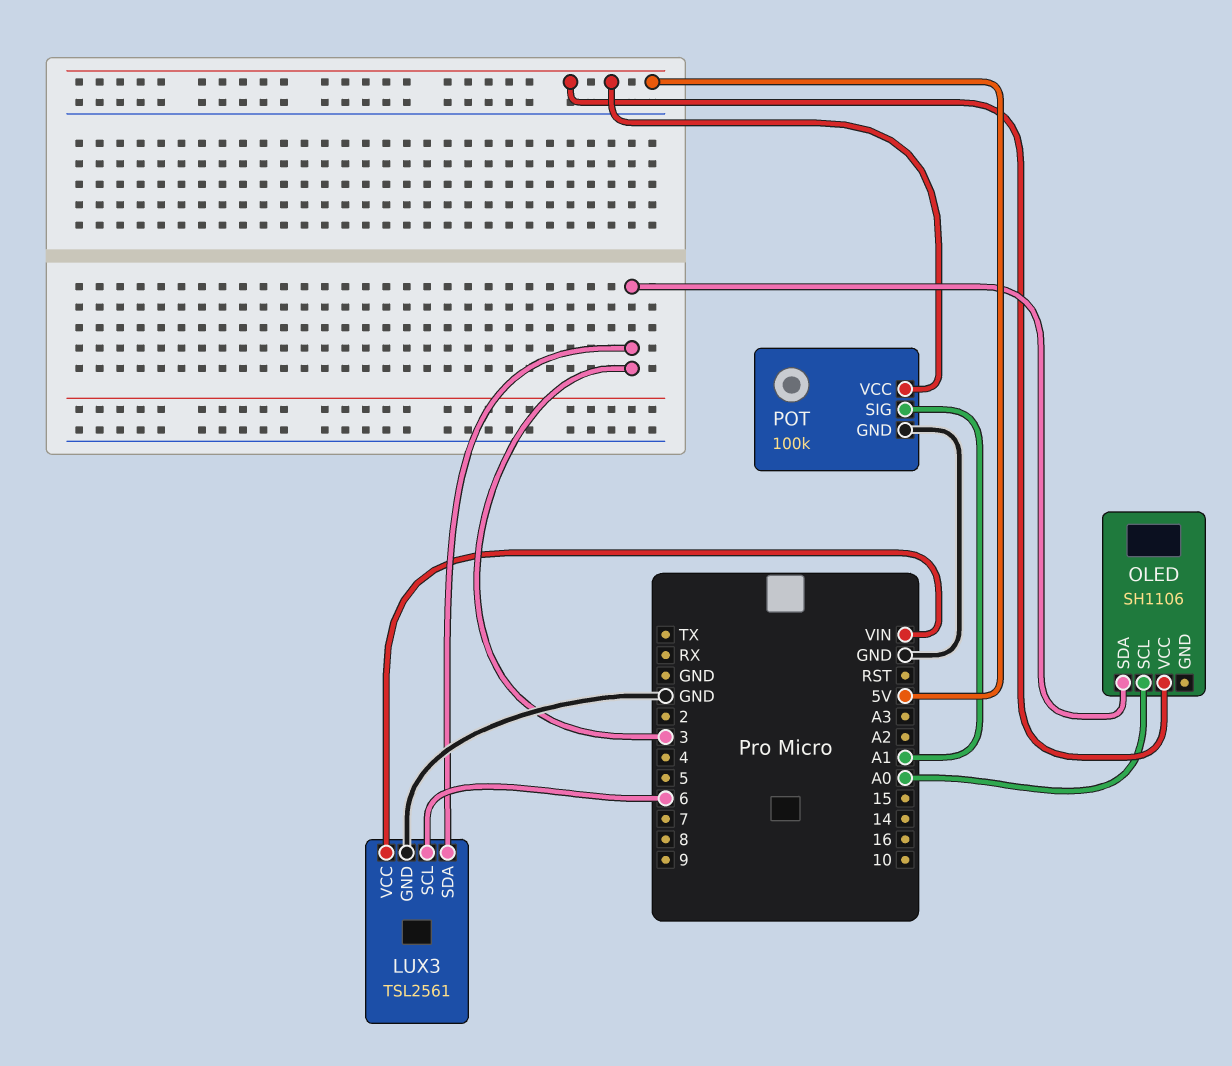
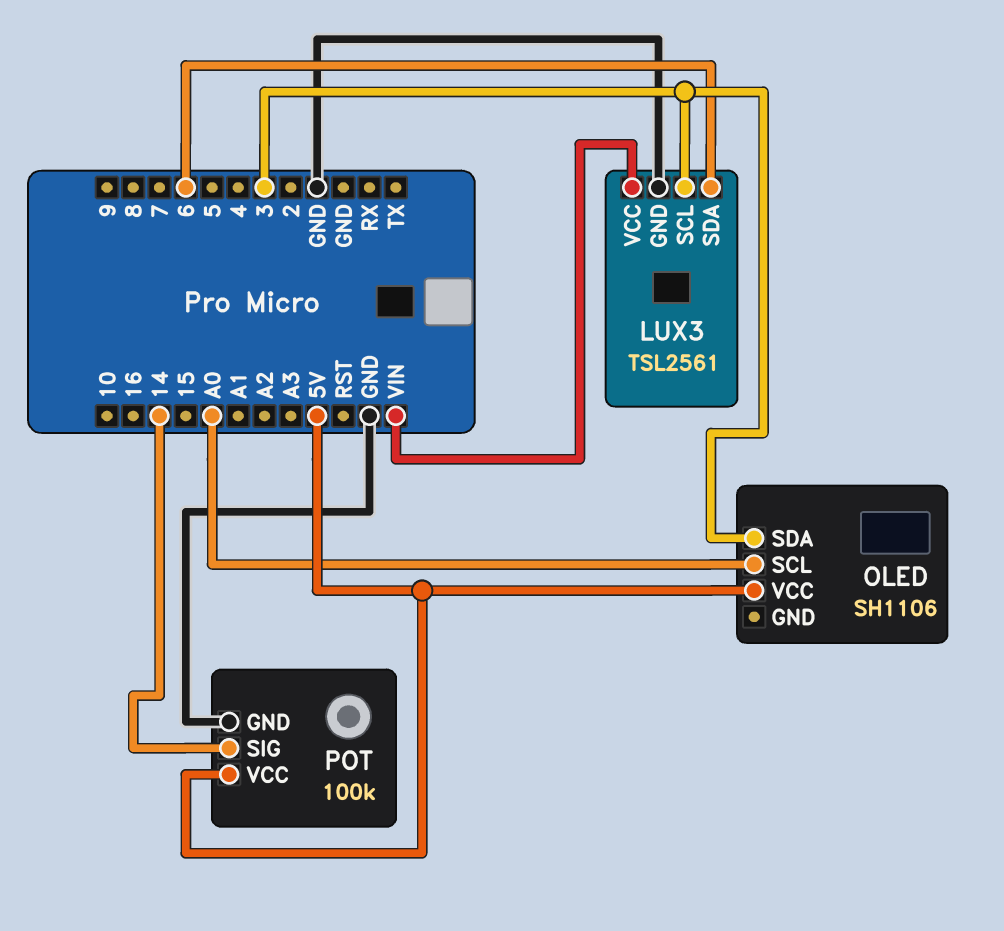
LUX3 pin SCL: 6 -> 3
LUX3 pin SDA: 3 -> 6
POT pin SIG: A1 -> 14

